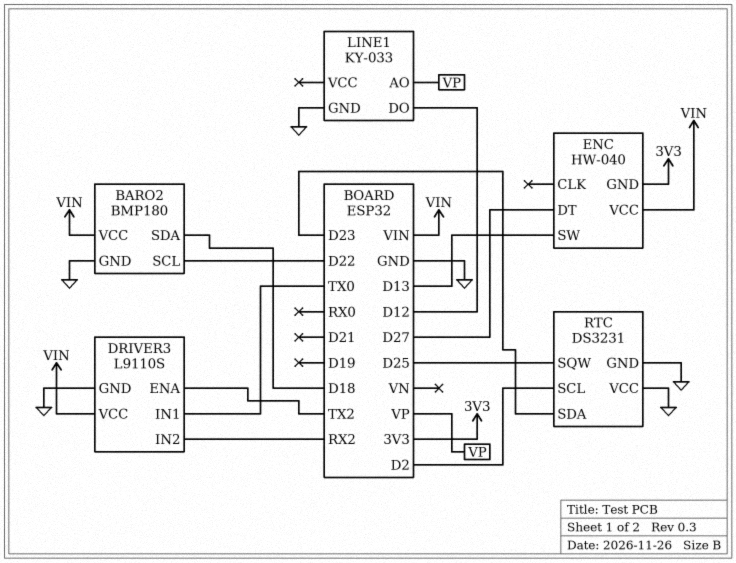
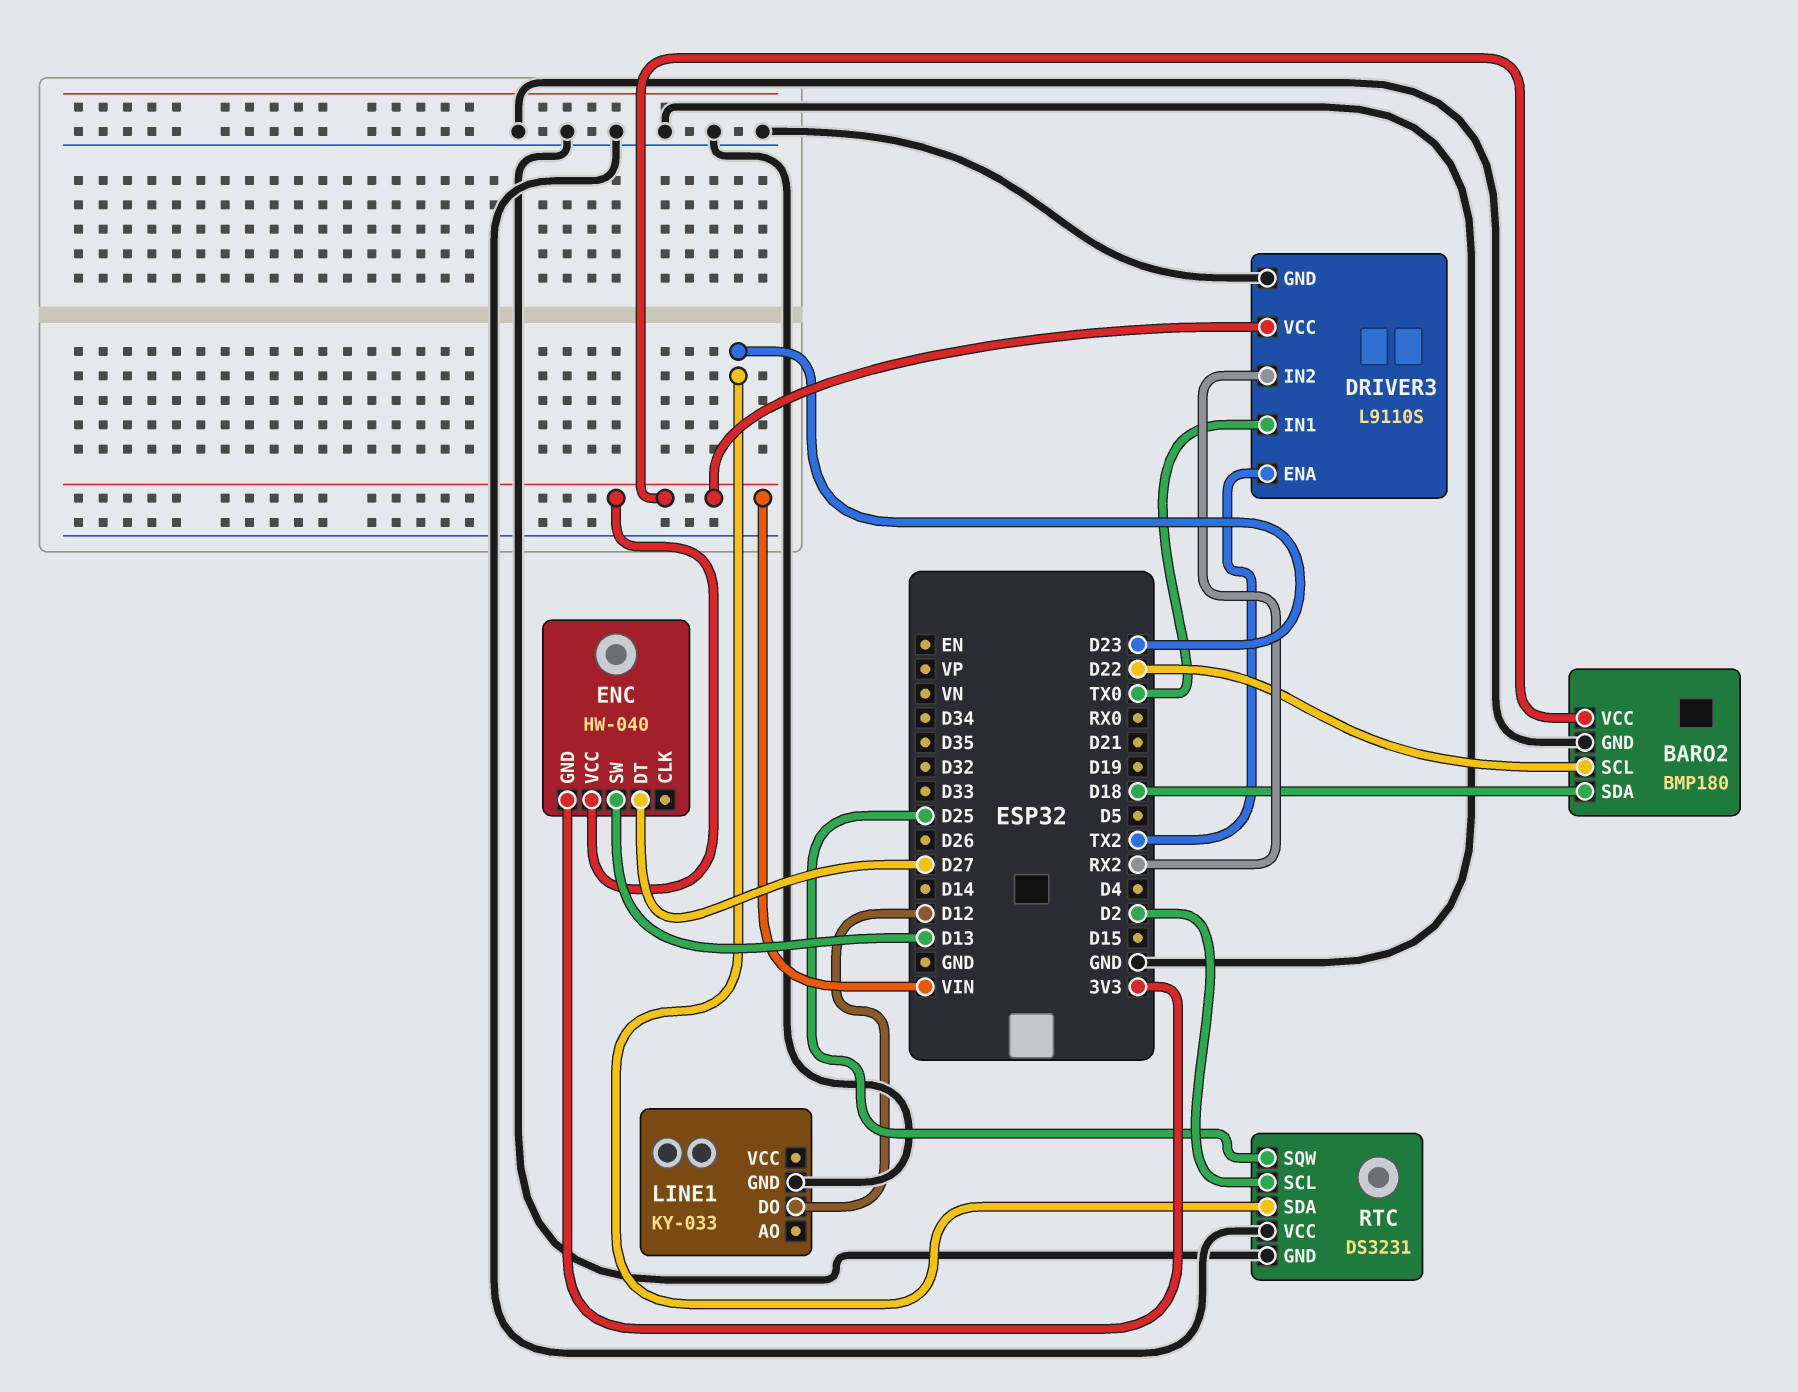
LINE1 pin AO: VP -> none

